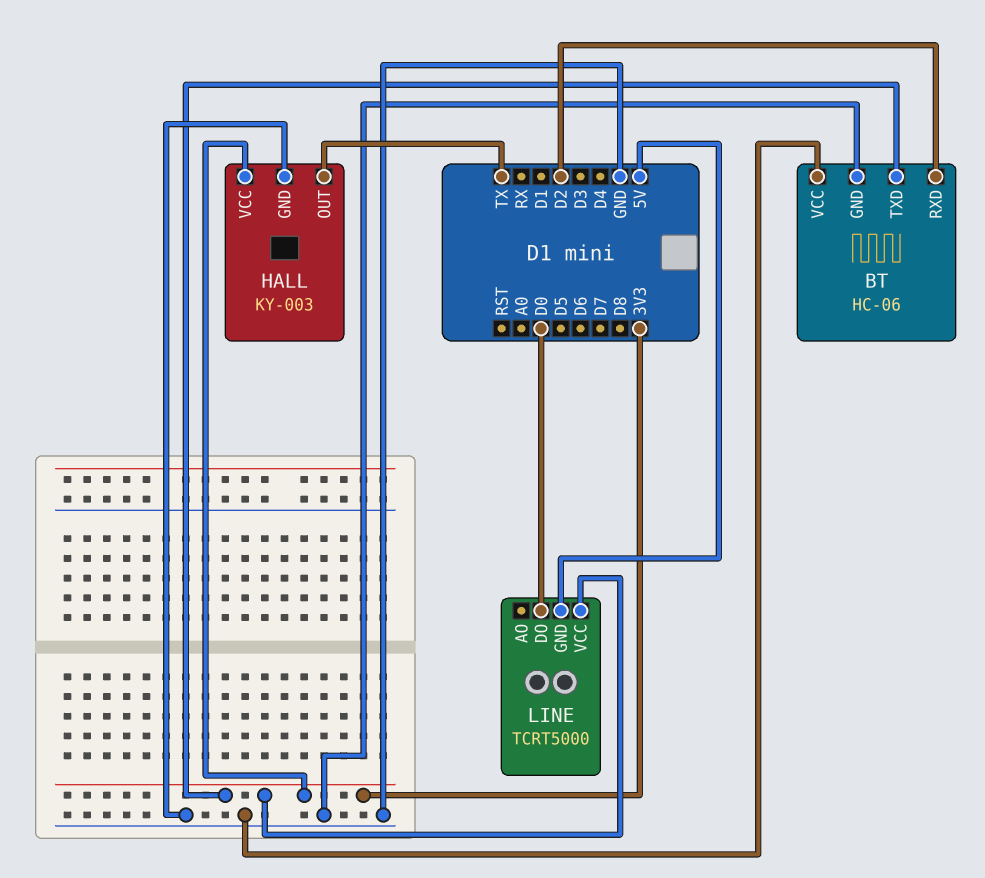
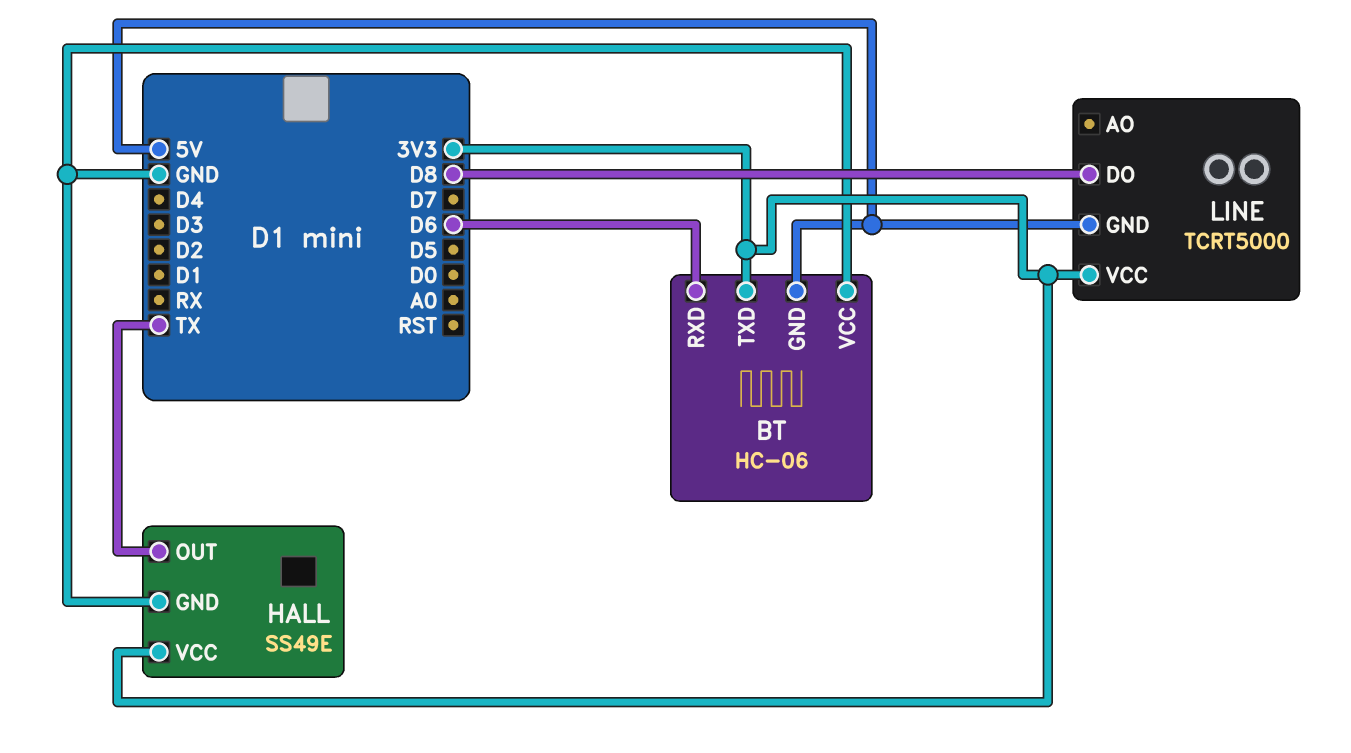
BT pin GND: GND -> 5V
BT pin RXD: D2 -> D6
HALL: KY-003 -> SS49E
LINE pin DO: D0 -> D8

